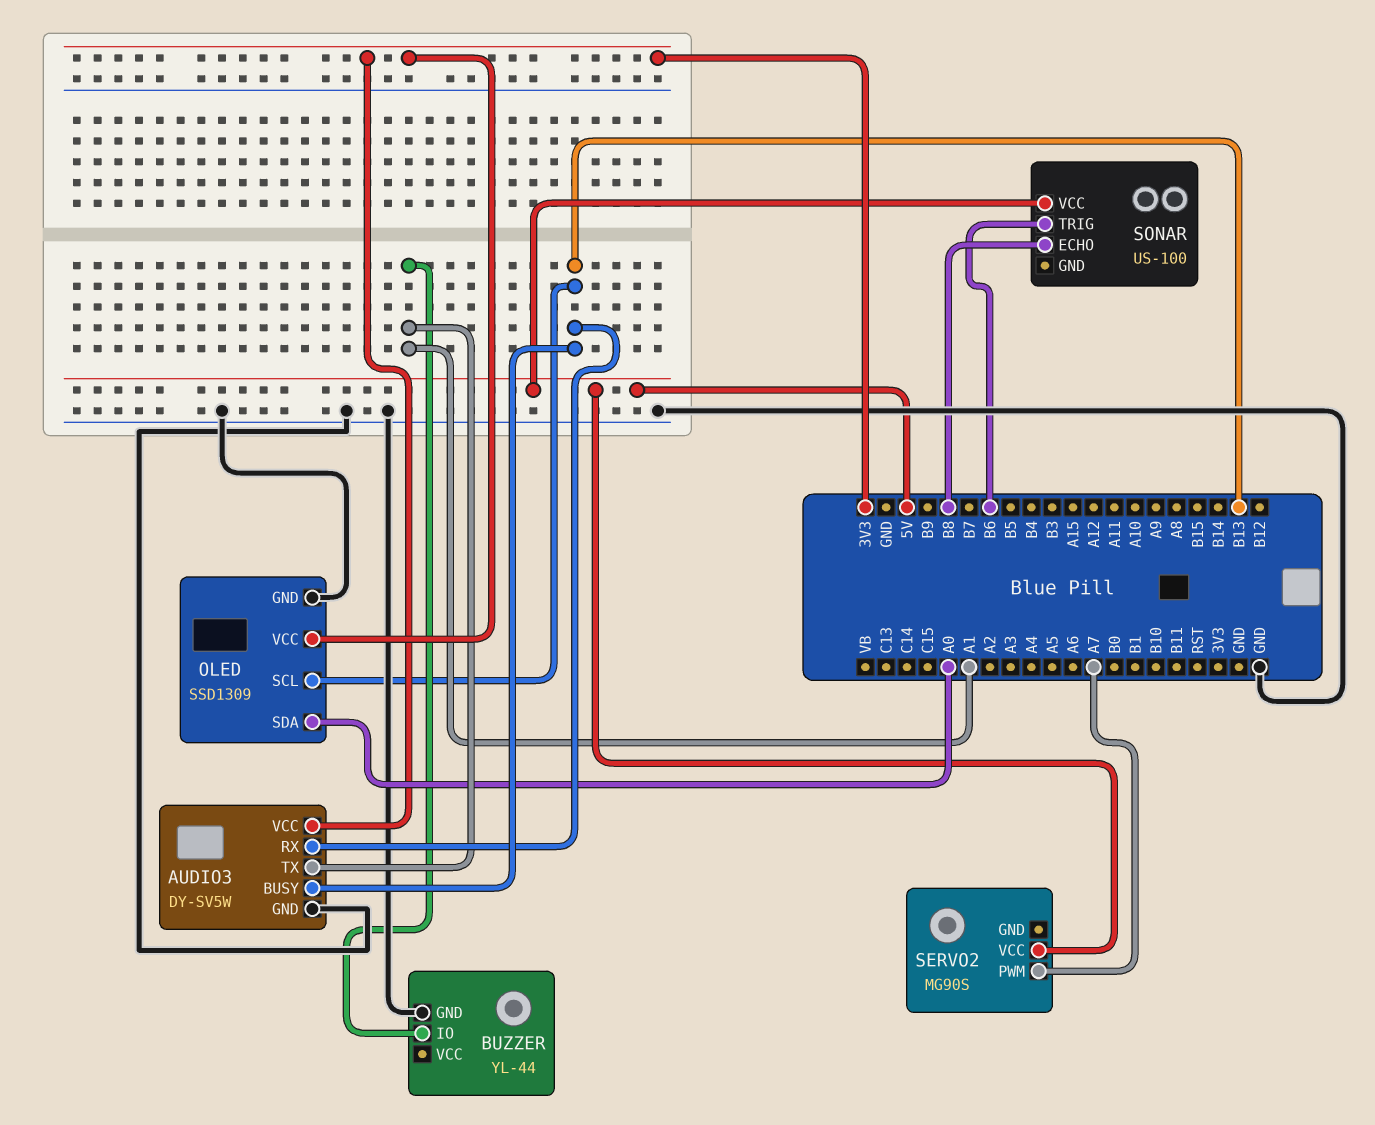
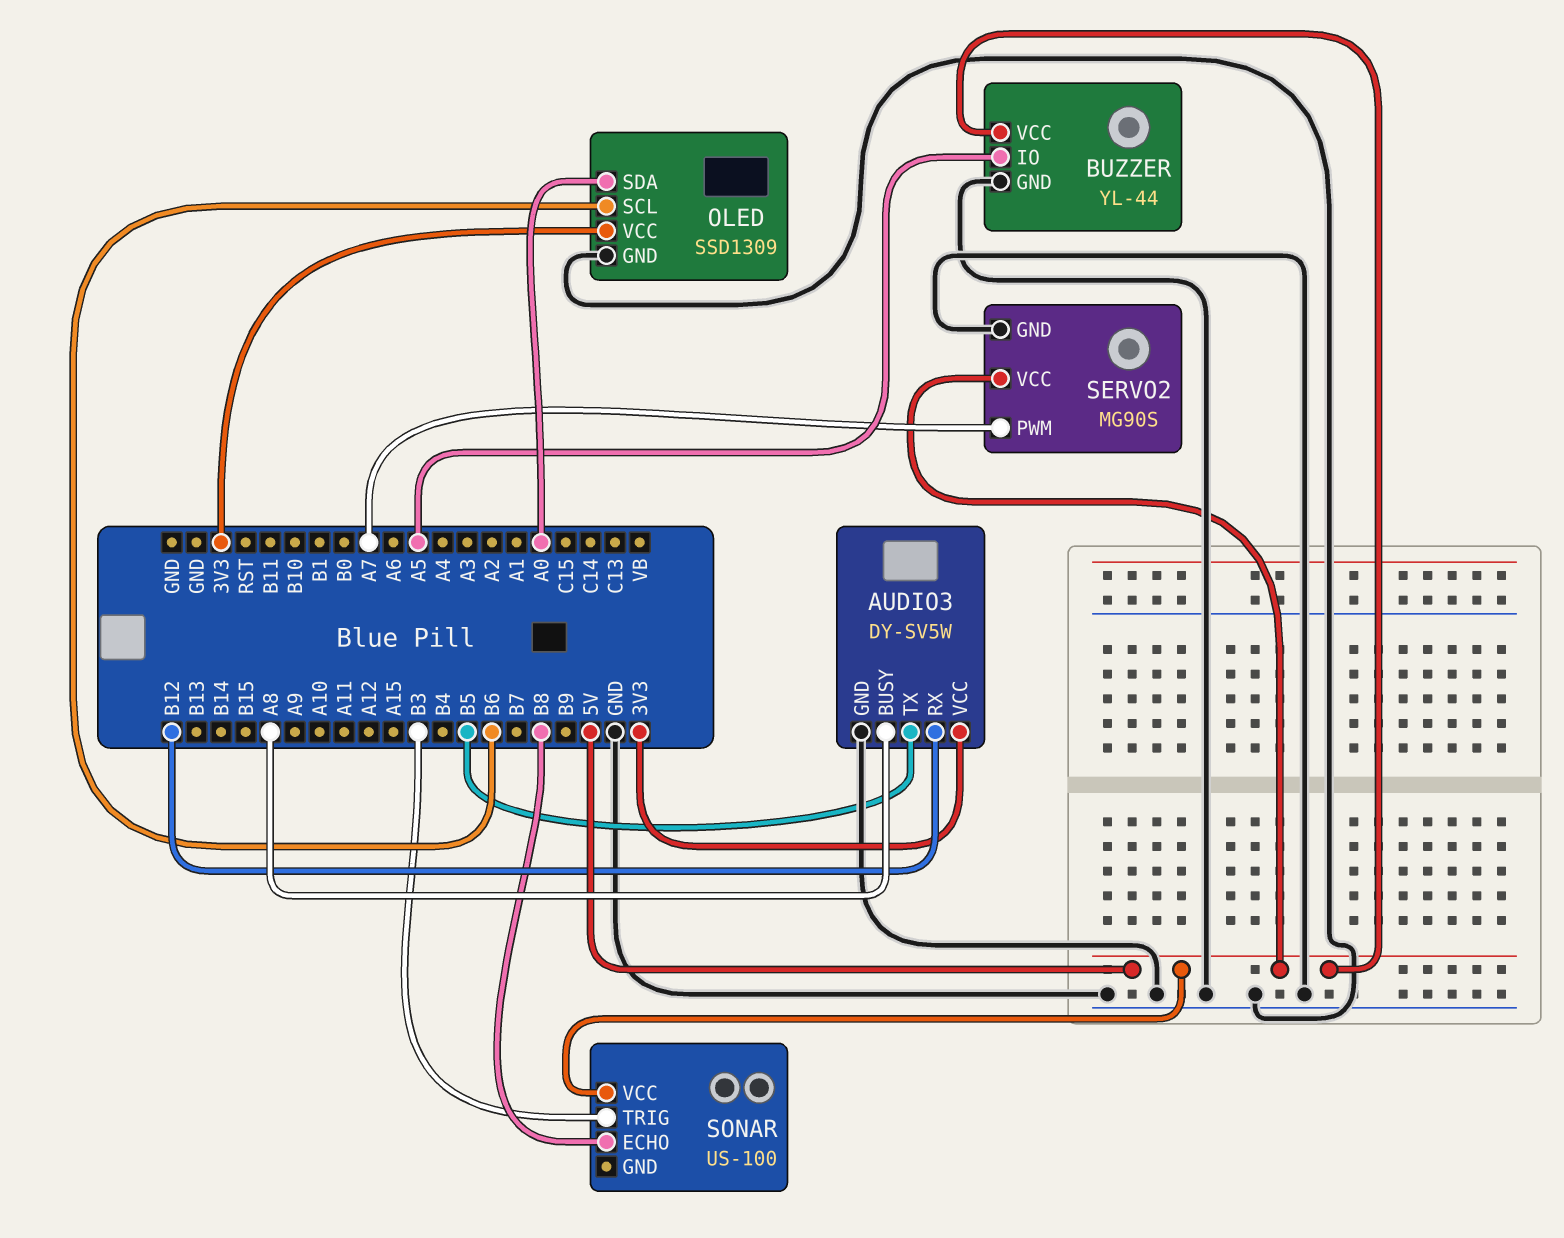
AUDIO3 pin BUSY: B13 -> A8
AUDIO3 pin RX: B13 -> B12
AUDIO3 pin TX: A1 -> B5
BUZZER pin IO: A1 -> A5
BUZZER pin VCC: none -> 5V
OLED pin SCL: B13 -> B6
SERVO2 pin GND: none -> GND
SONAR pin TRIG: B6 -> B3

